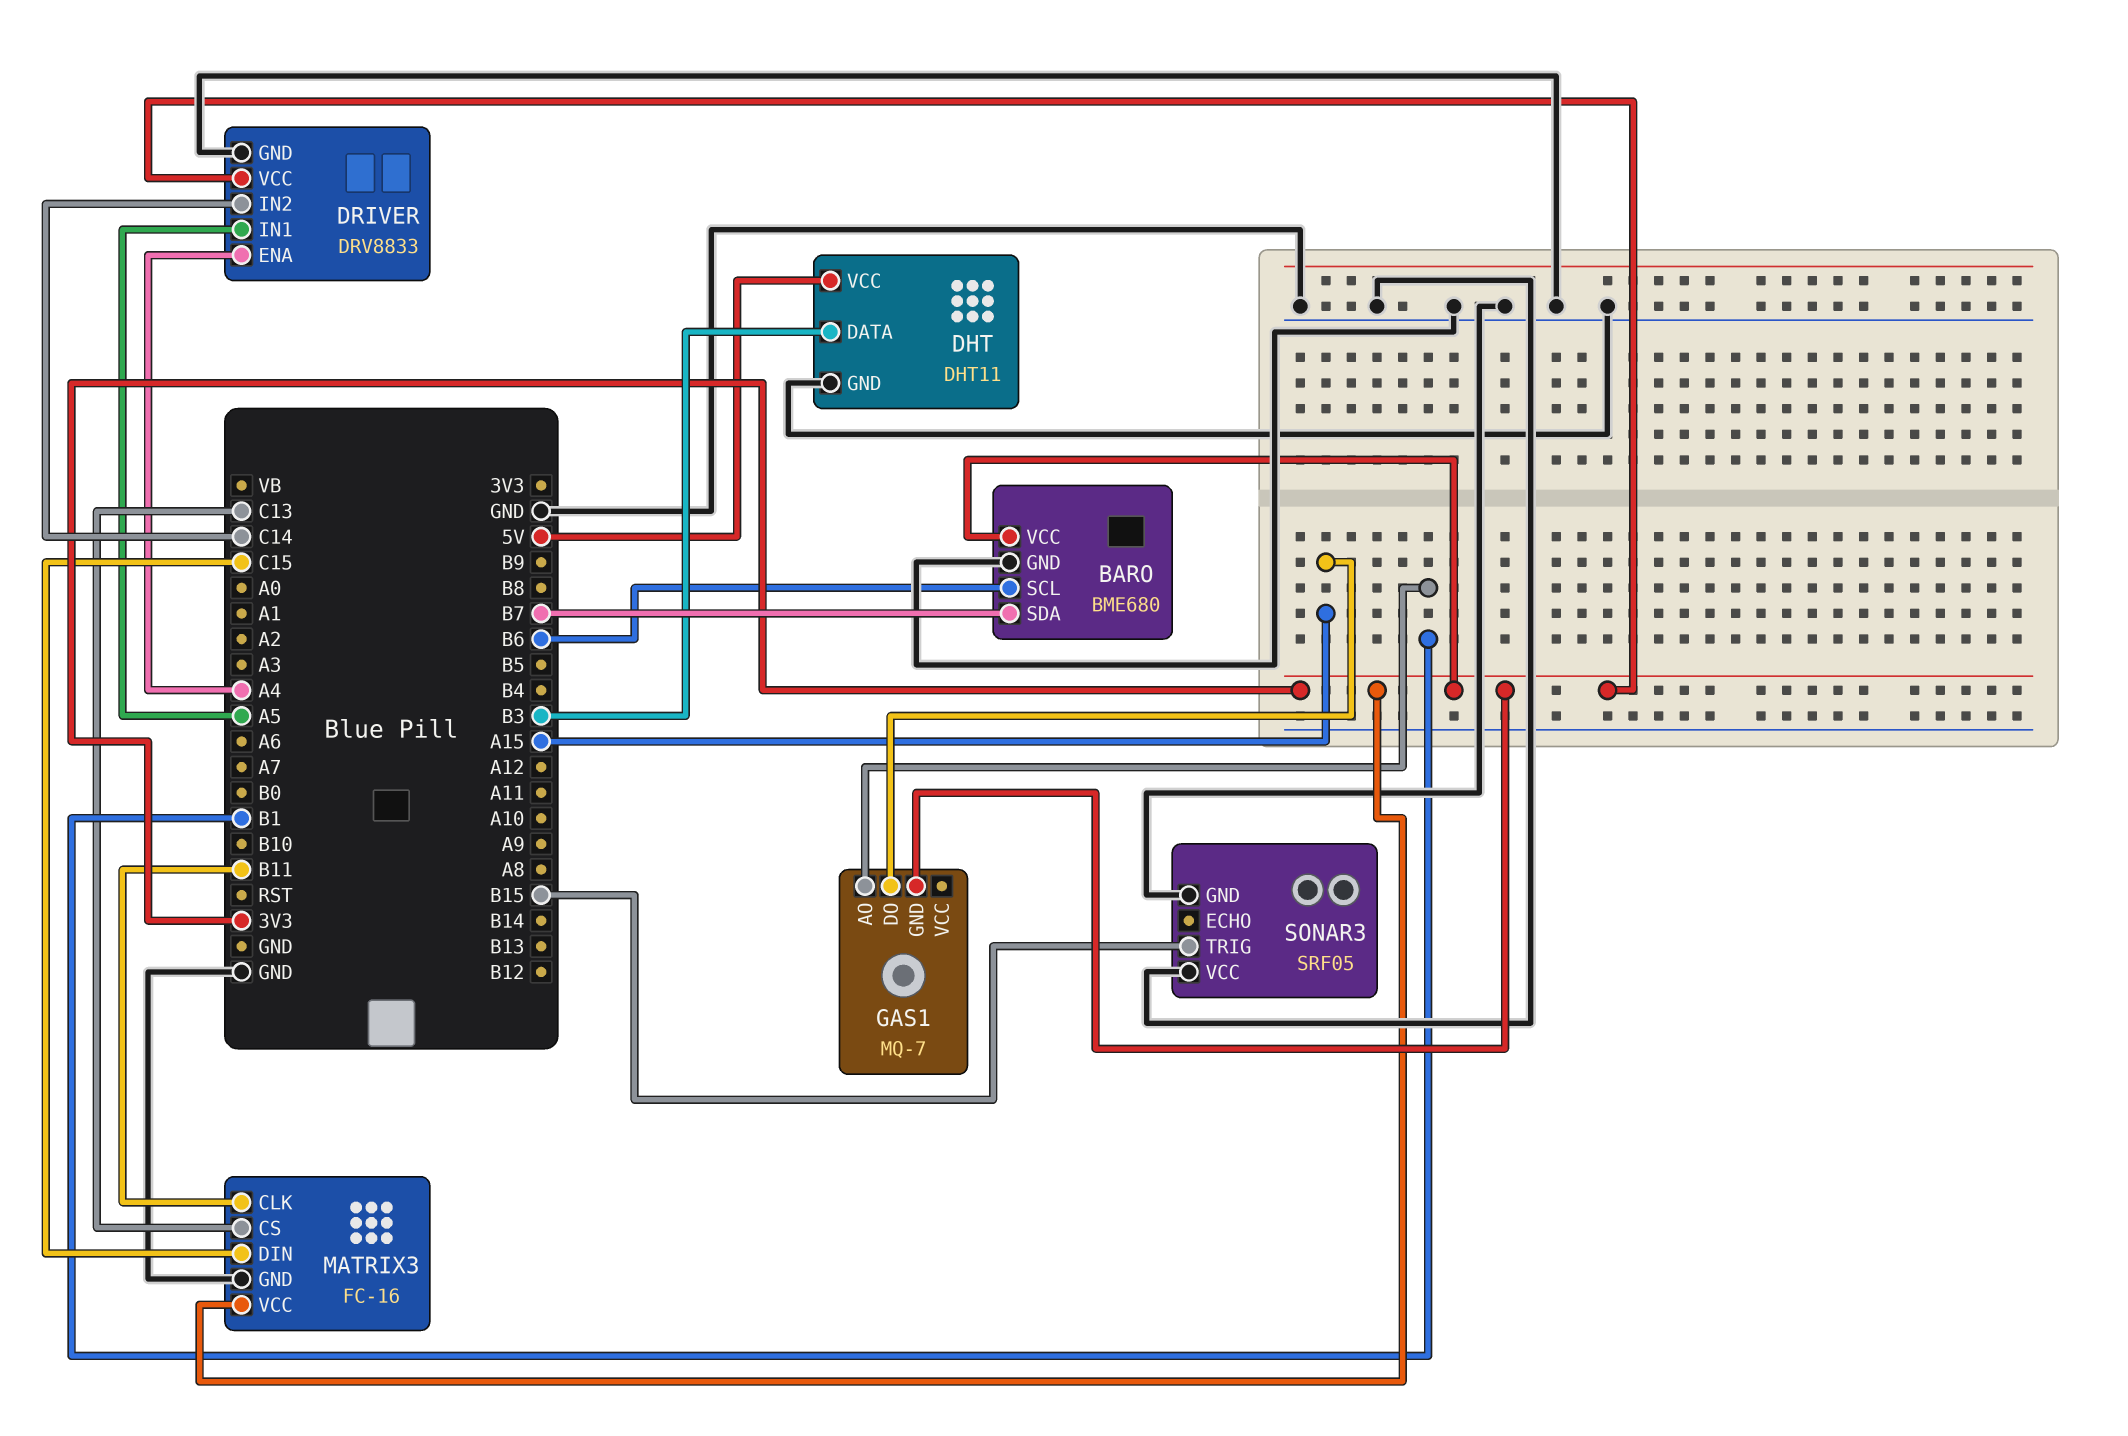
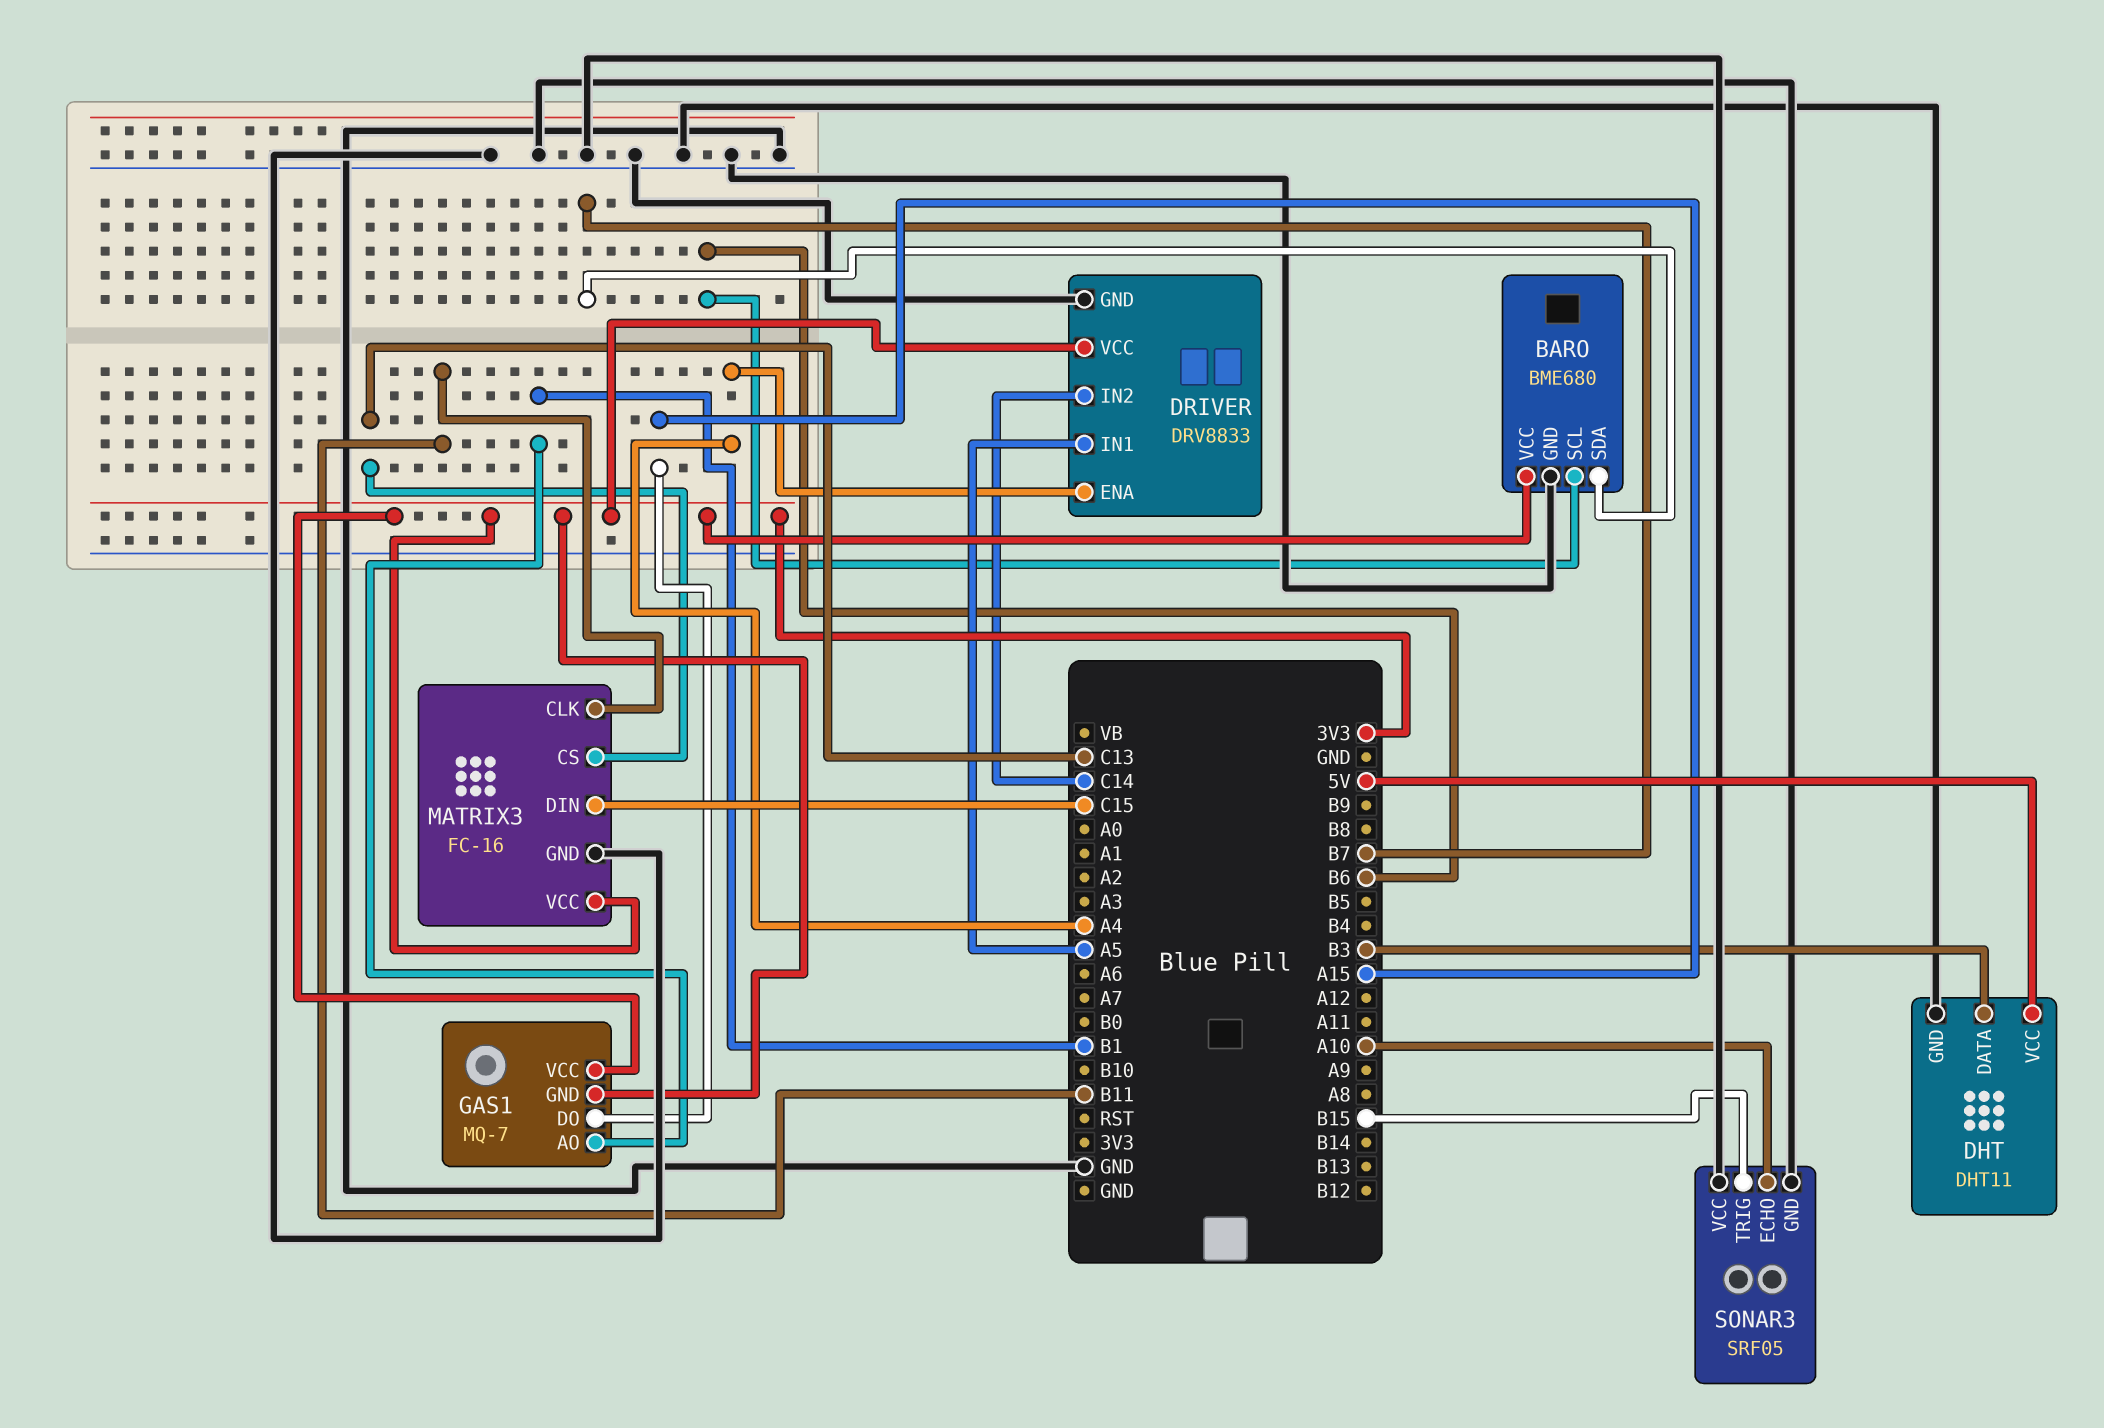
GAS1 pin VCC: none -> 3V3
SONAR3 pin ECHO: none -> A10

